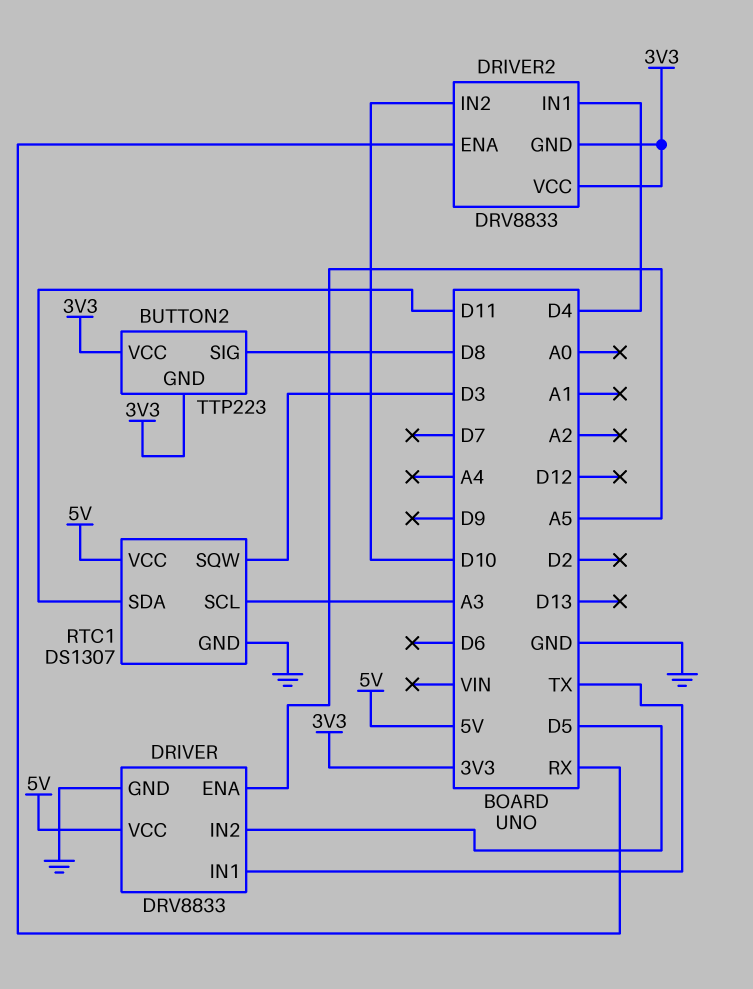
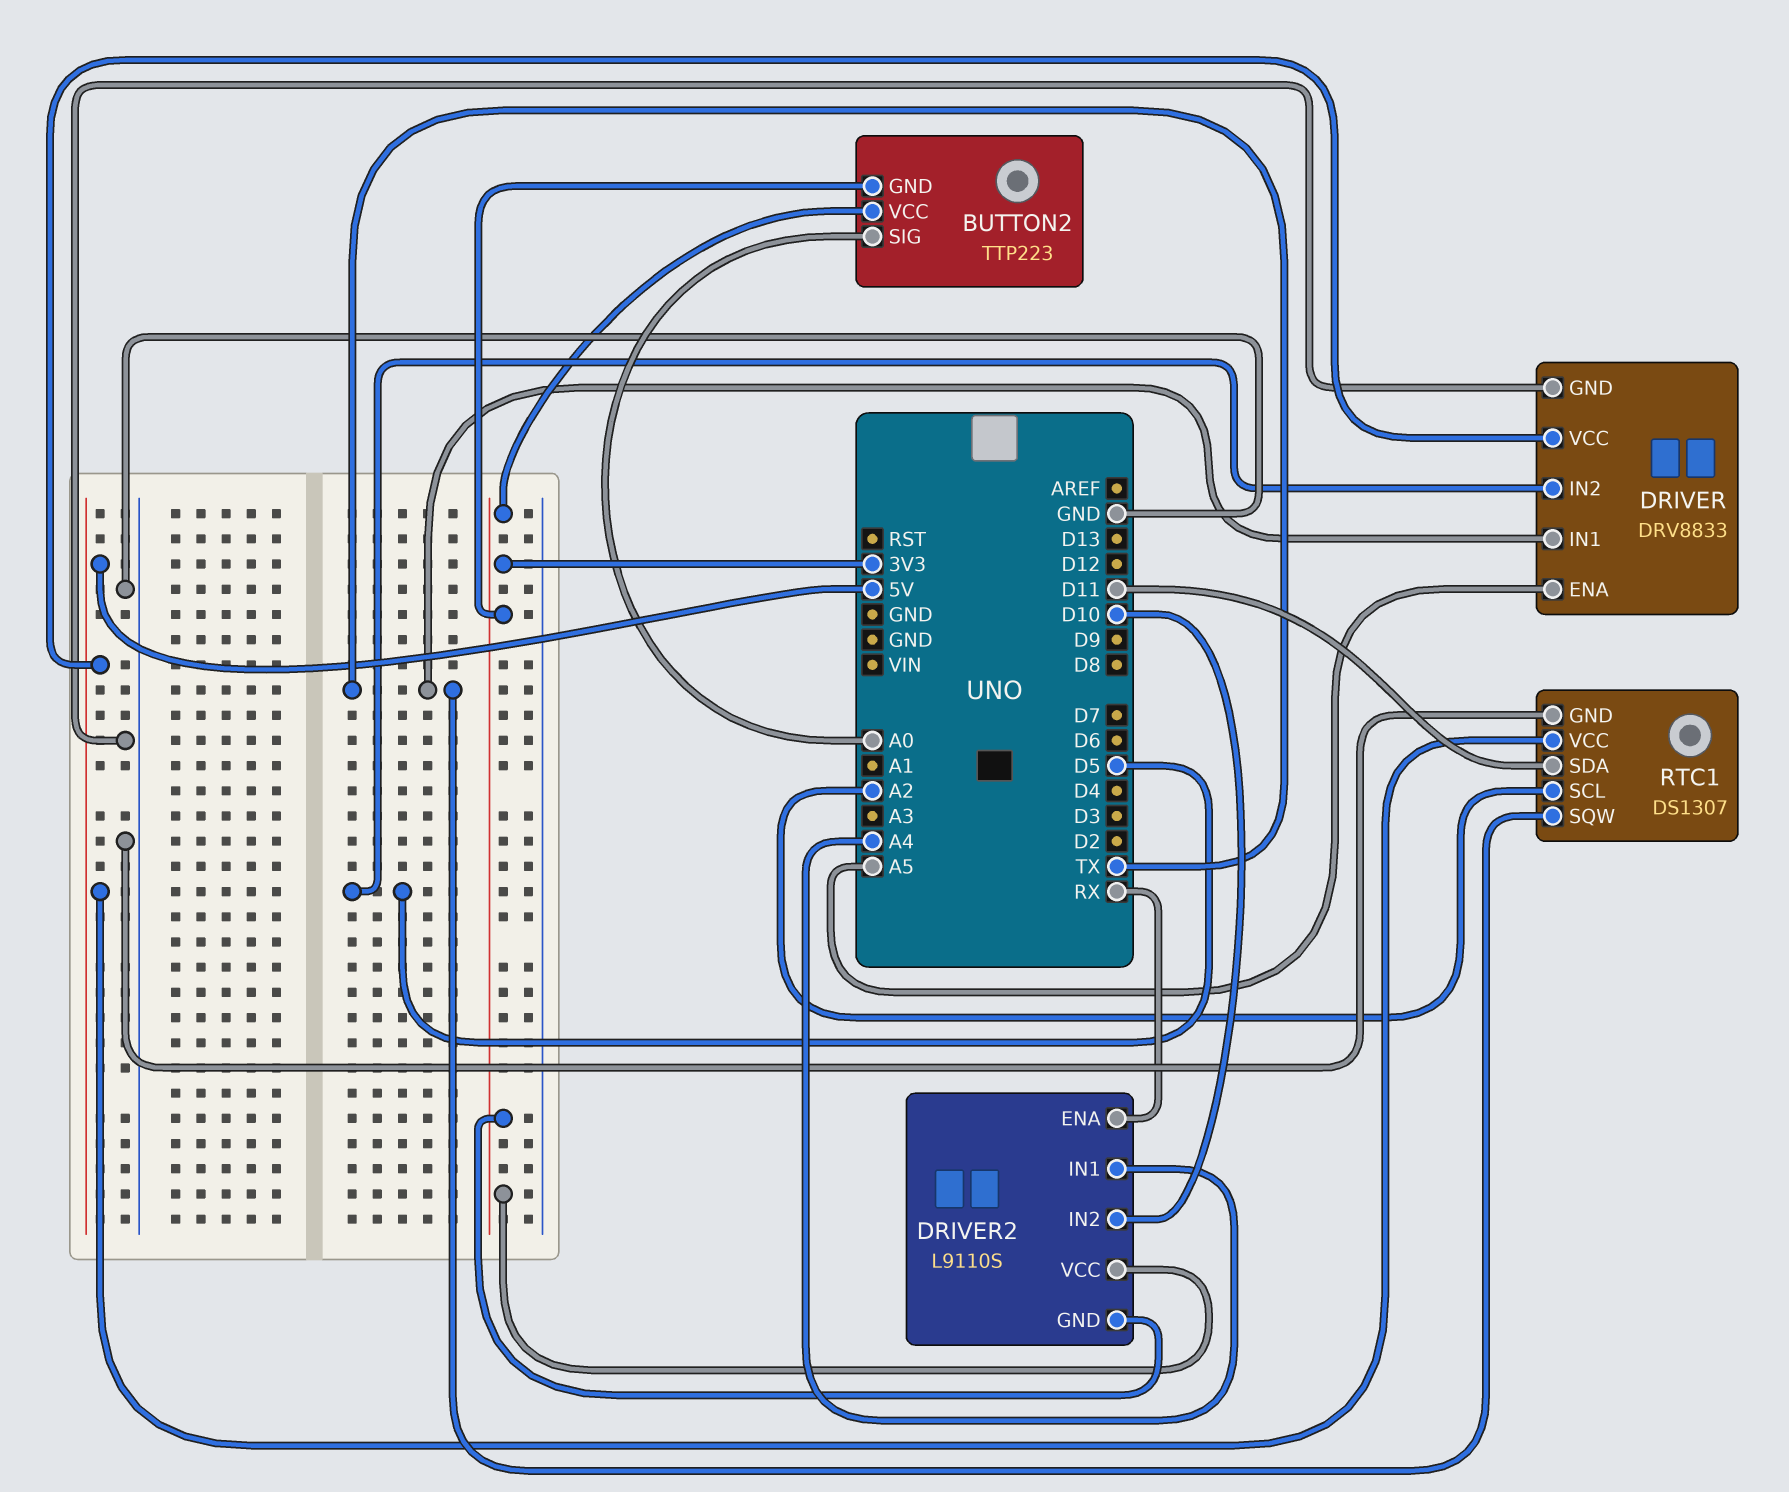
BUTTON2 pin SIG: D8 -> A0
DRIVER2: DRV8833 -> L9110S
DRIVER2 pin IN1: D4 -> A4
RTC1 pin SCL: A3 -> A2
RTC1 pin SQW: D3 -> TX

